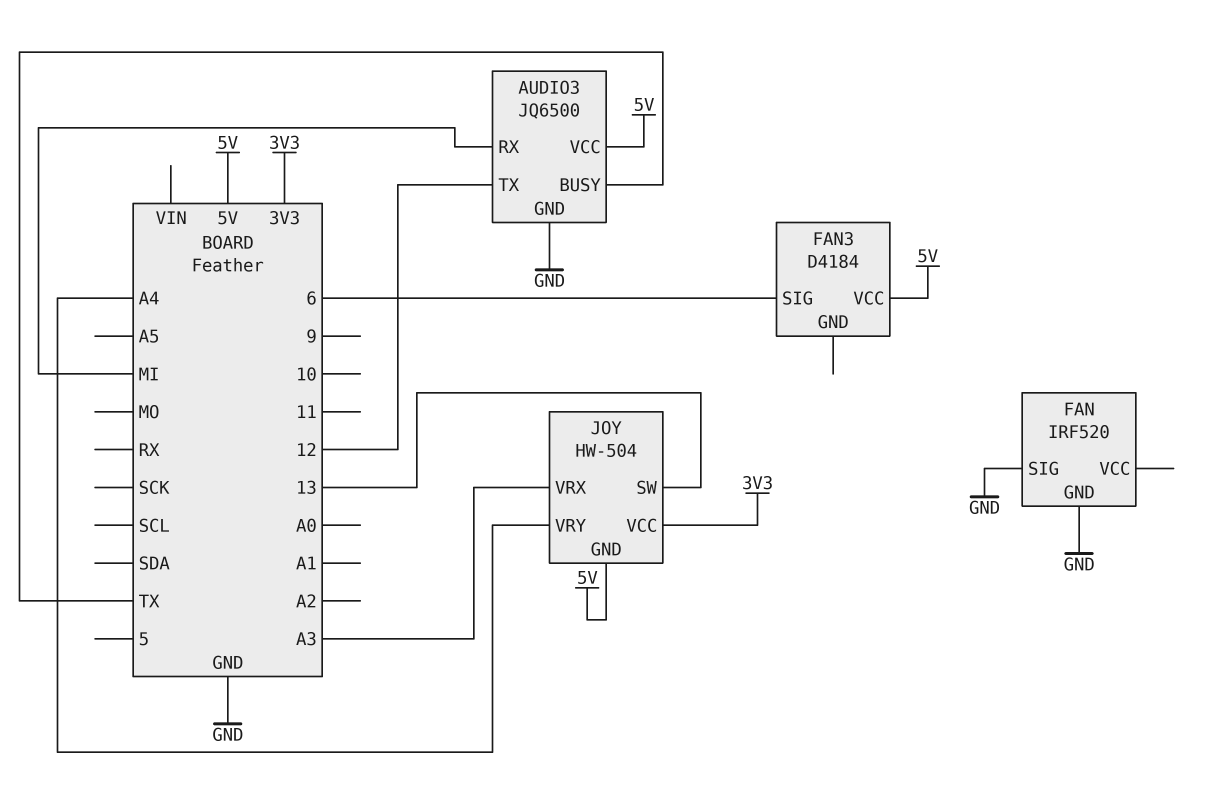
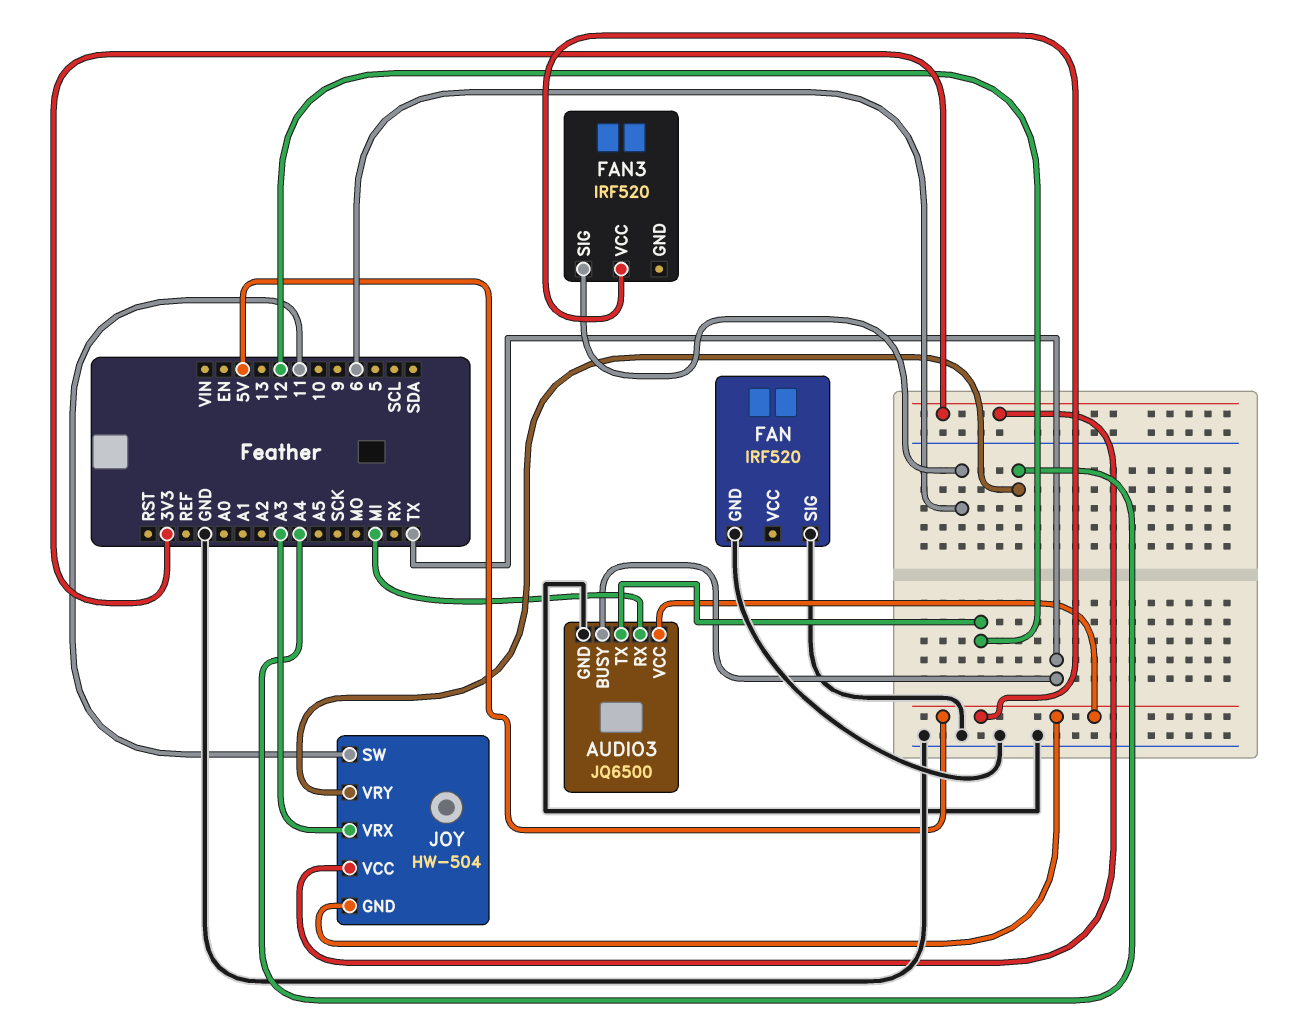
FAN3: D4184 -> IRF520
JOY pin SW: 13 -> 11

